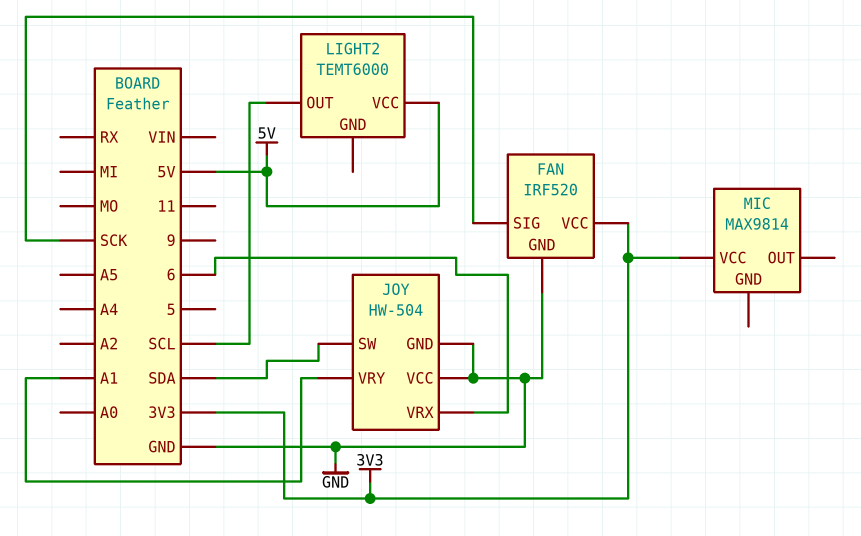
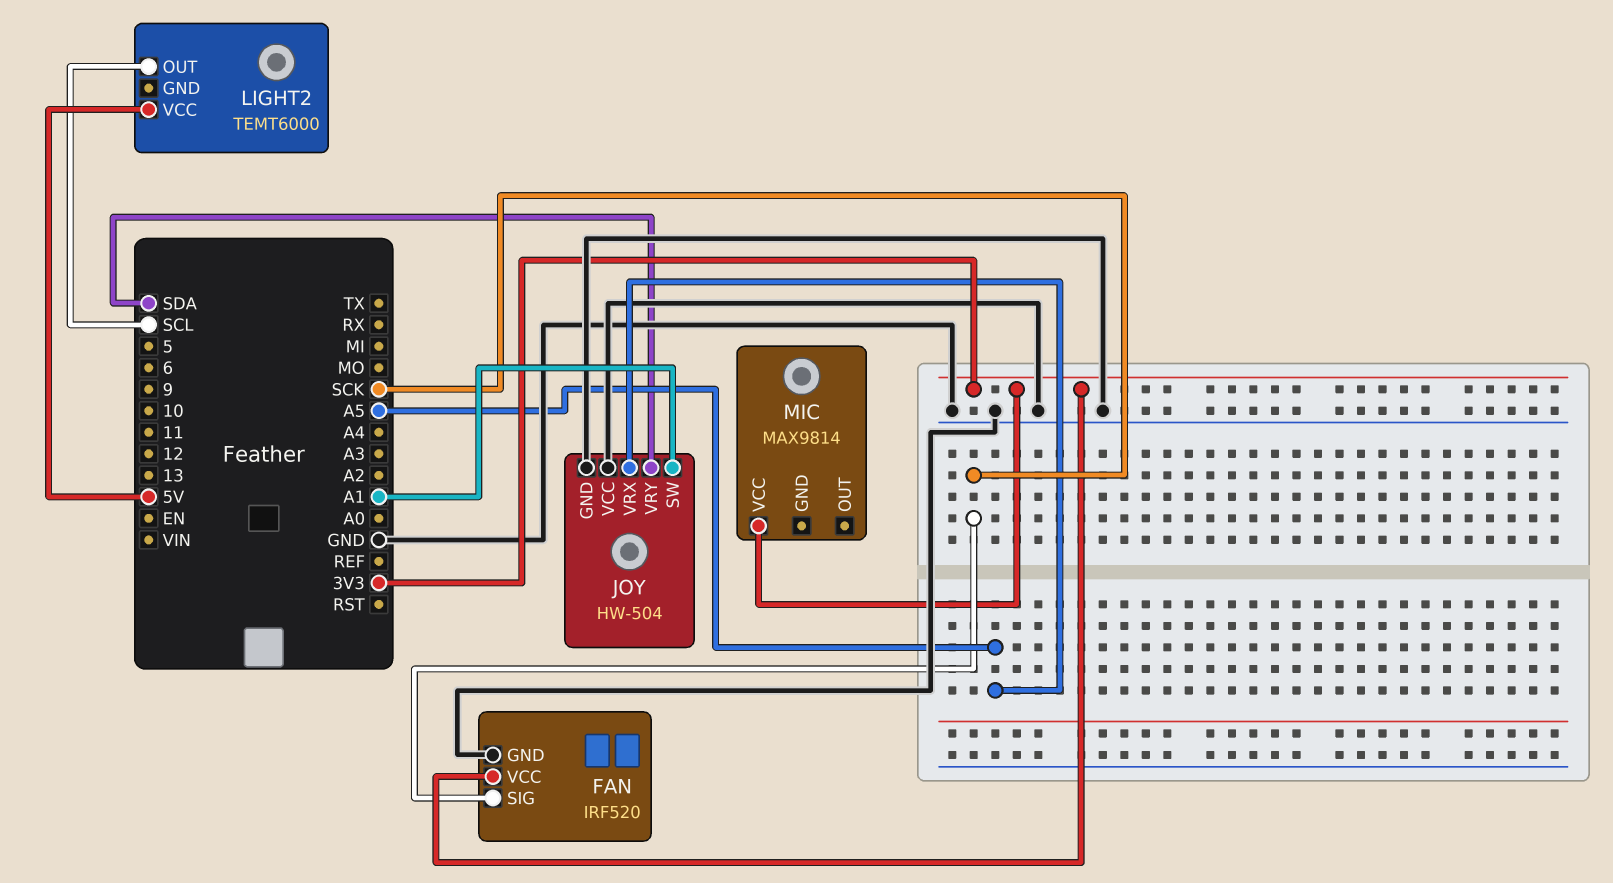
JOY pin SW: SDA -> A1
JOY pin VRX: 6 -> A5
JOY pin VRY: A1 -> SDA

